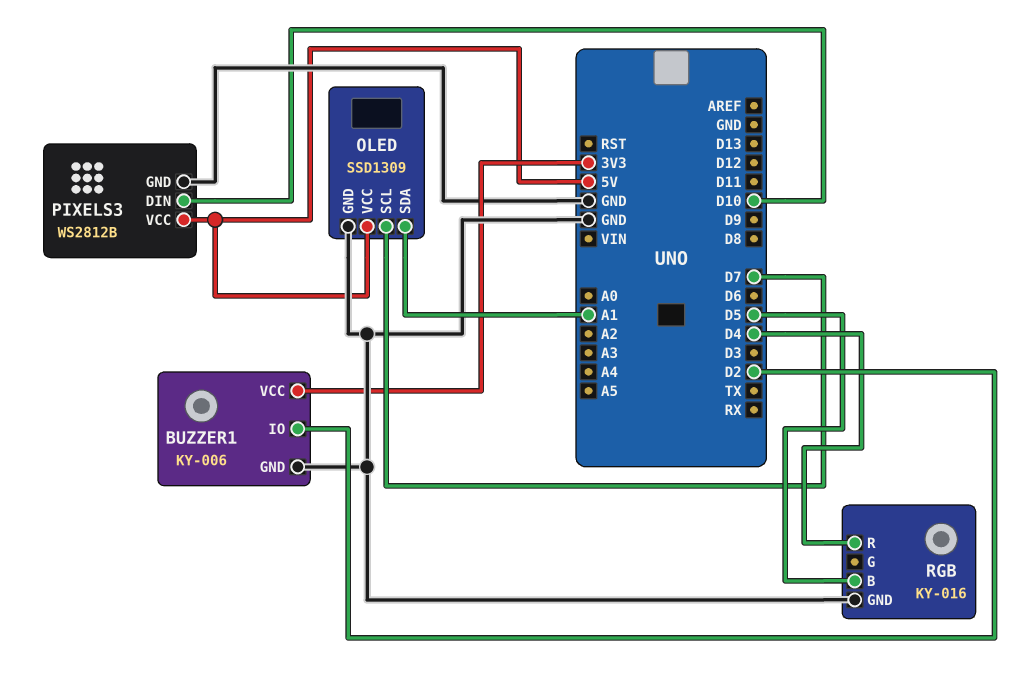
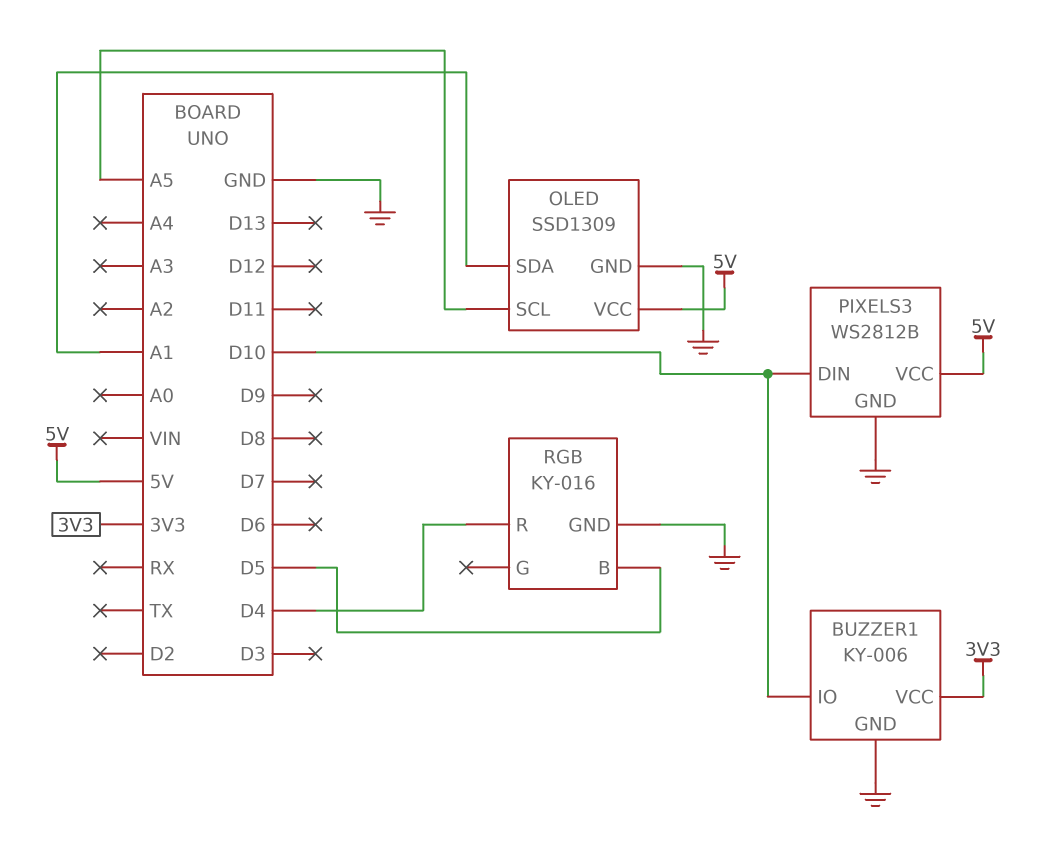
BUZZER1 pin IO: D2 -> D10
OLED pin SCL: D7 -> A5

